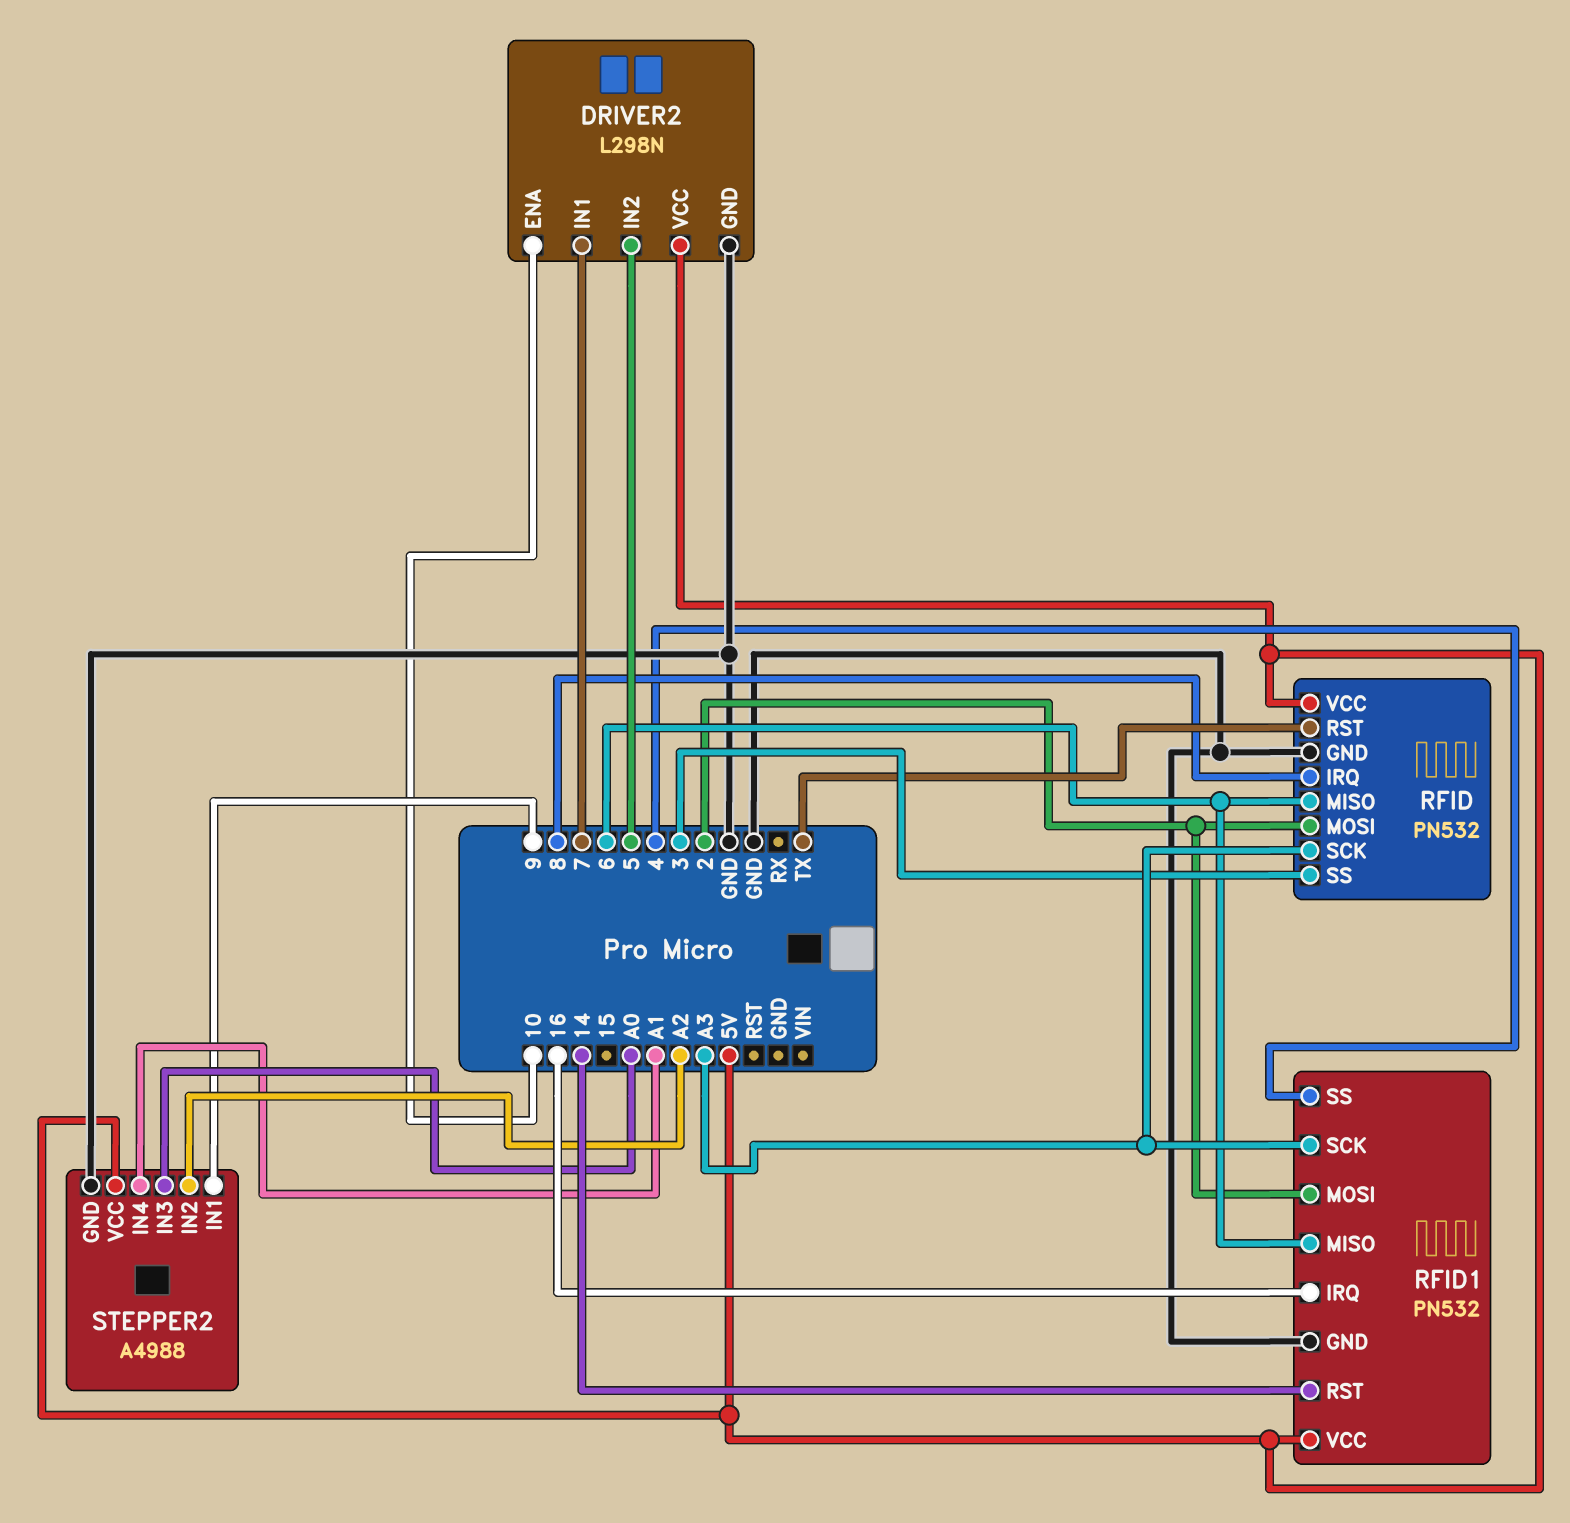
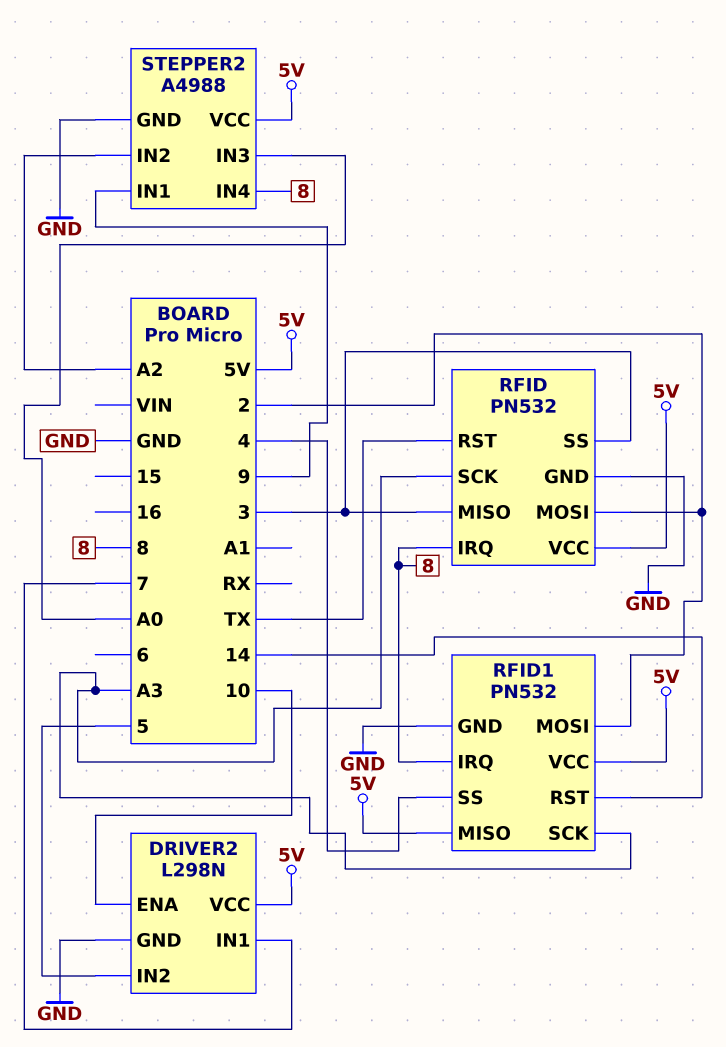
RFID pin MISO: 6 -> 3
RFID1 pin IRQ: 16 -> 8
RFID1 pin MISO: 6 -> 5V
STEPPER2 pin IN4: A1 -> 8

